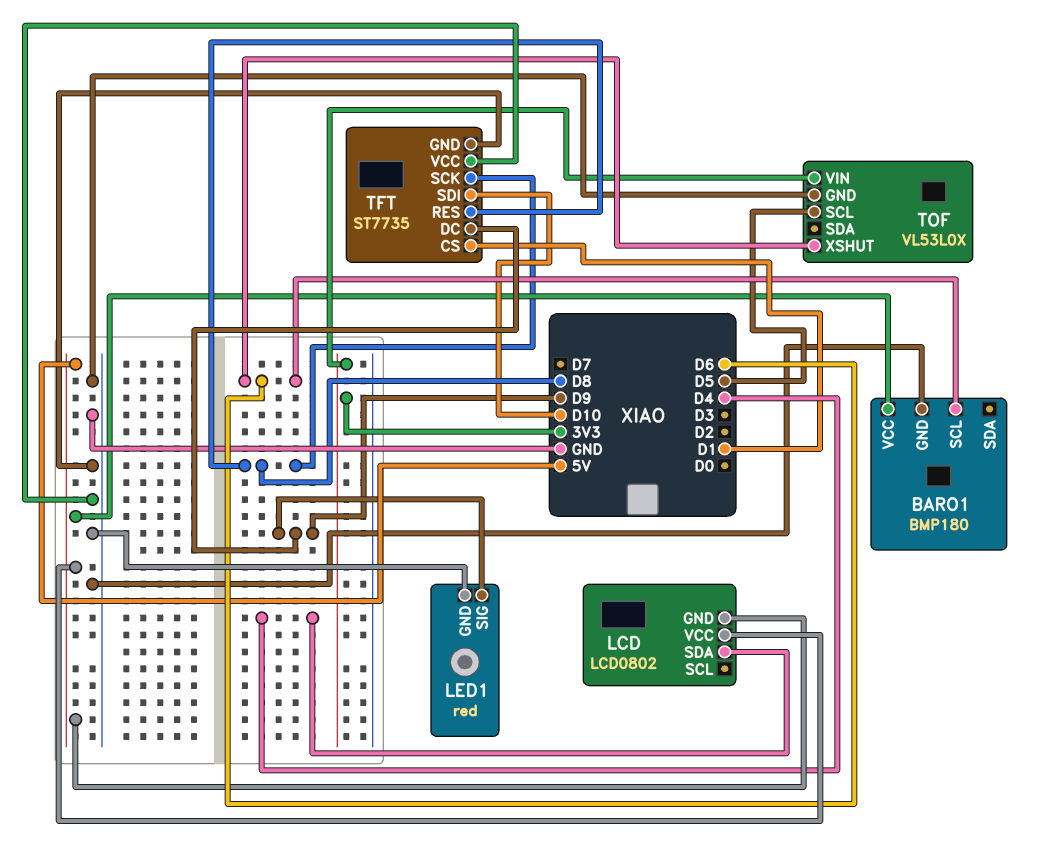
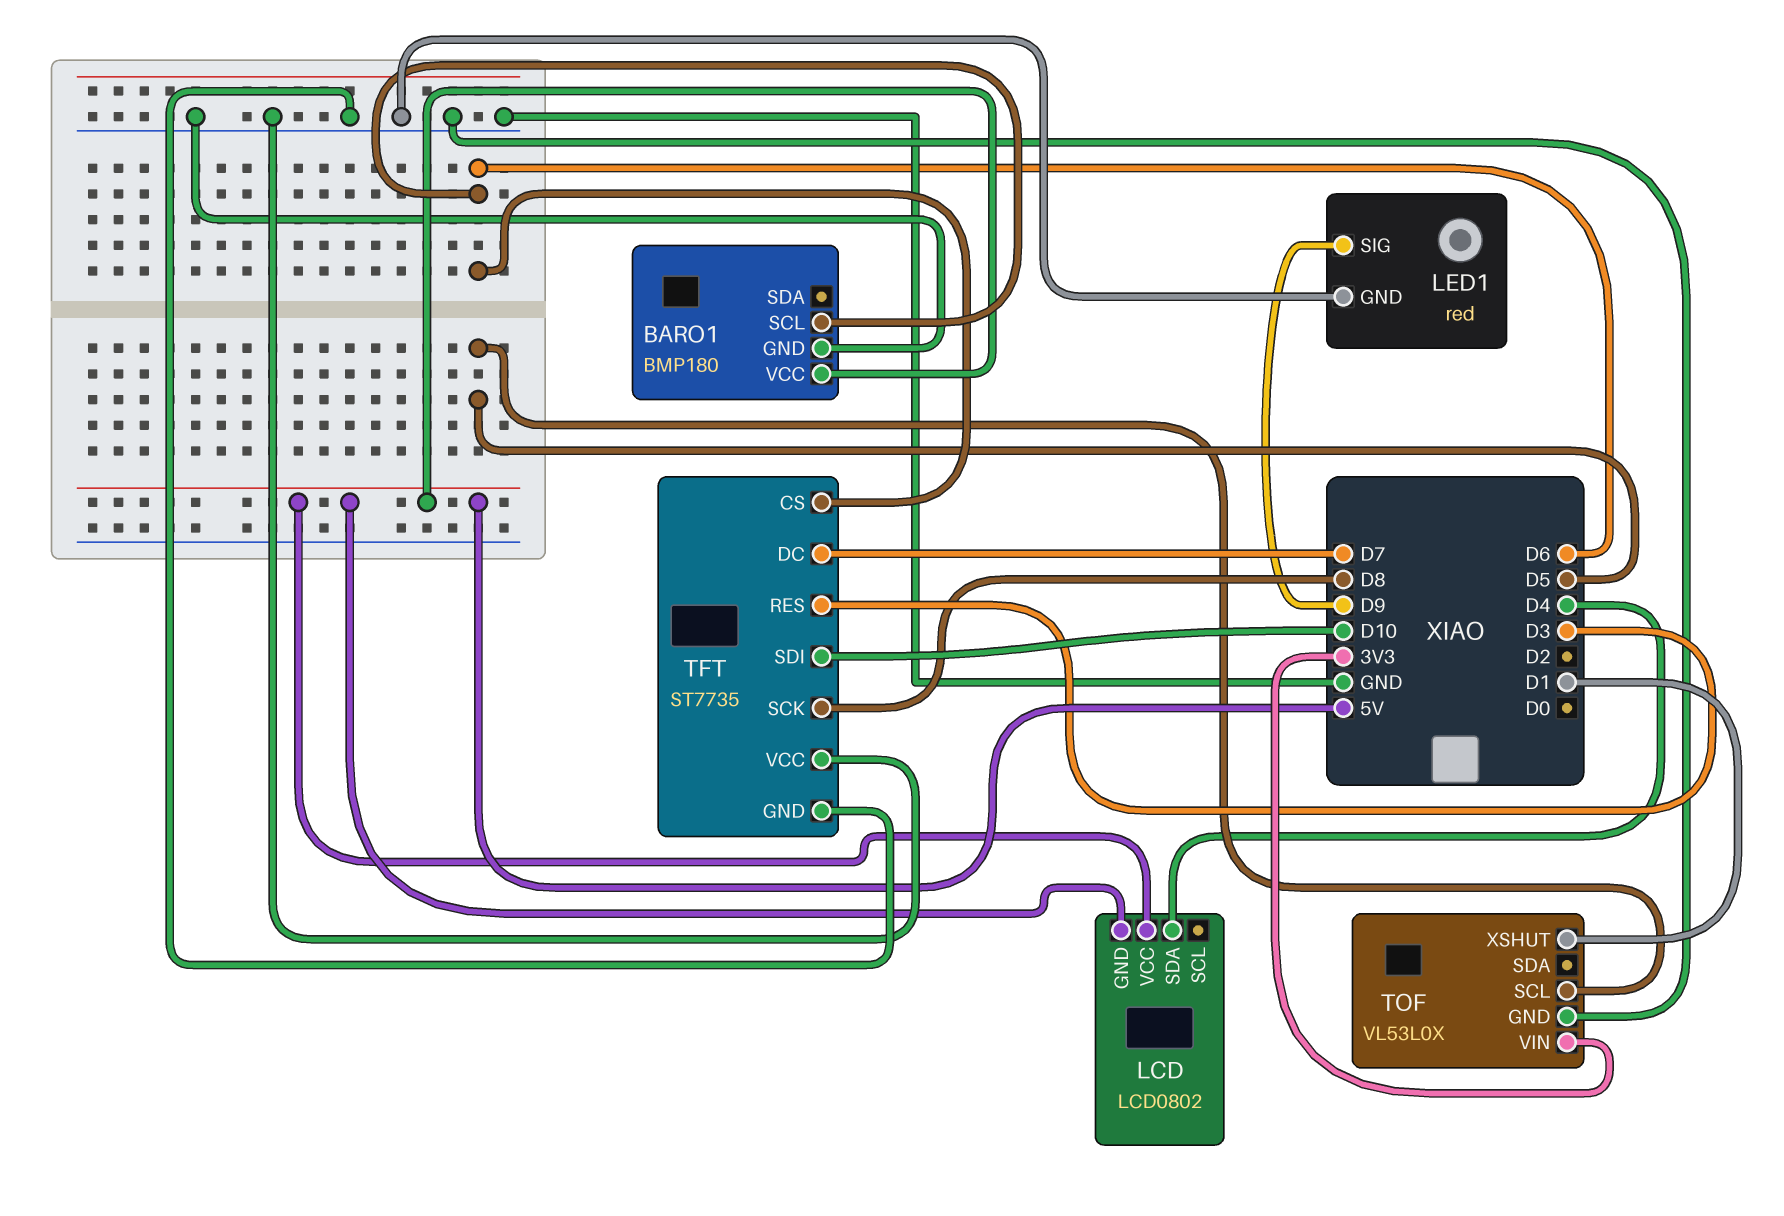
TFT pin CS: D1 -> D6
TFT pin DC: D9 -> D7
TFT pin RES: D8 -> D3
TOF pin XSHUT: D6 -> D1

